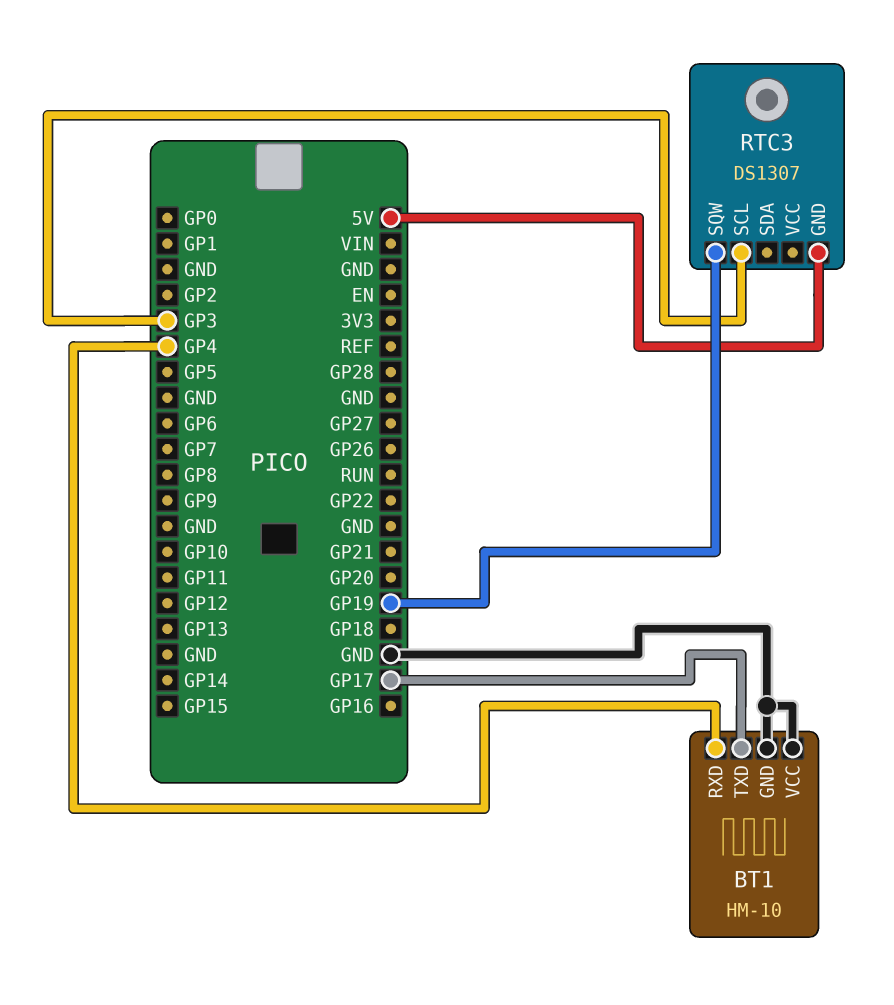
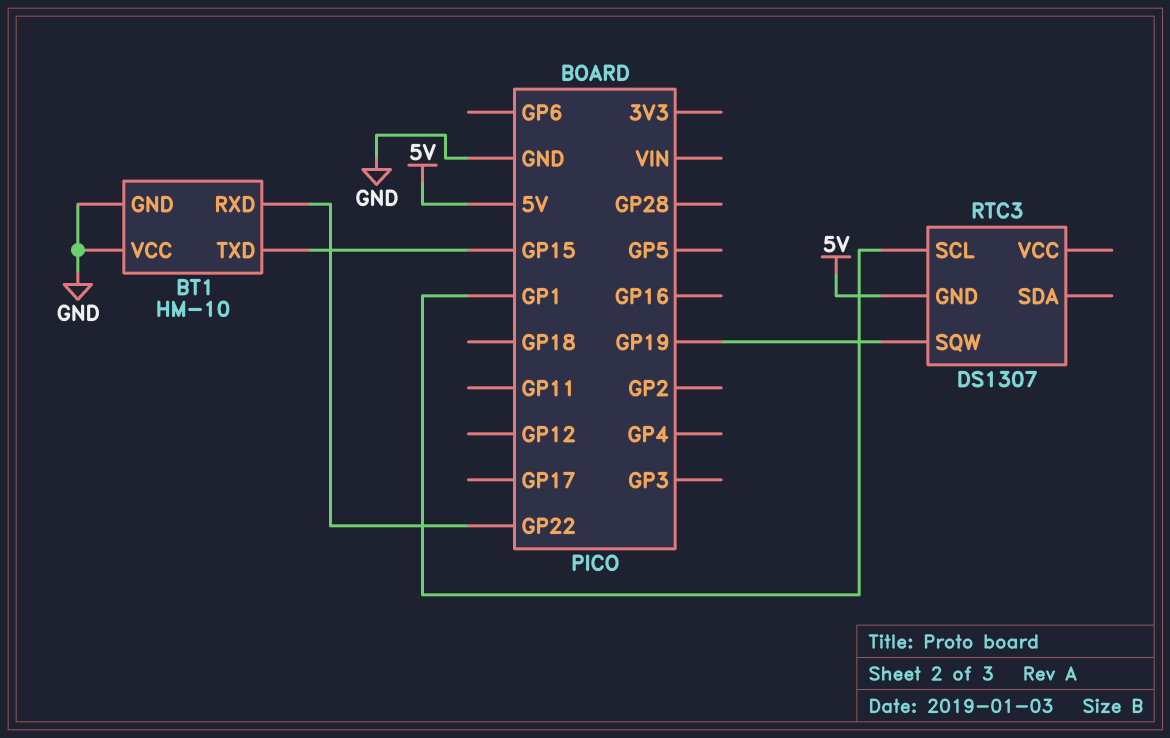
BT1 pin RXD: GP4 -> GP22
BT1 pin TXD: GP17 -> GP15
RTC3 pin SCL: GP3 -> GP1

